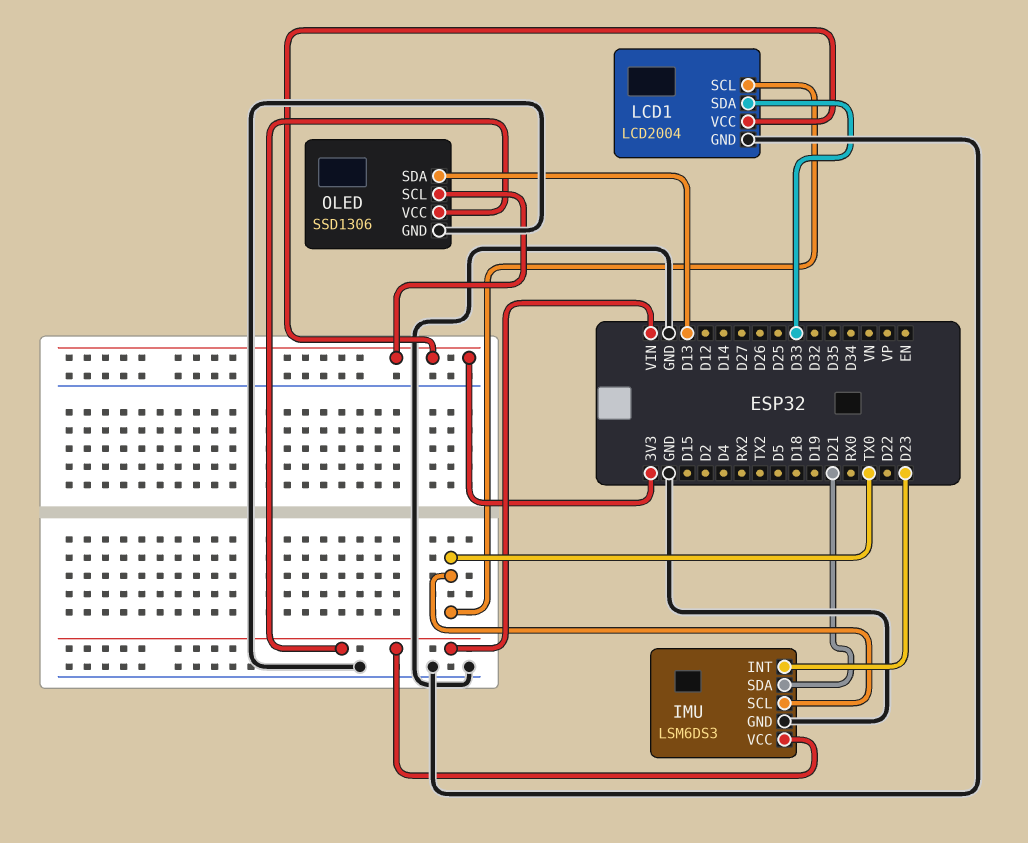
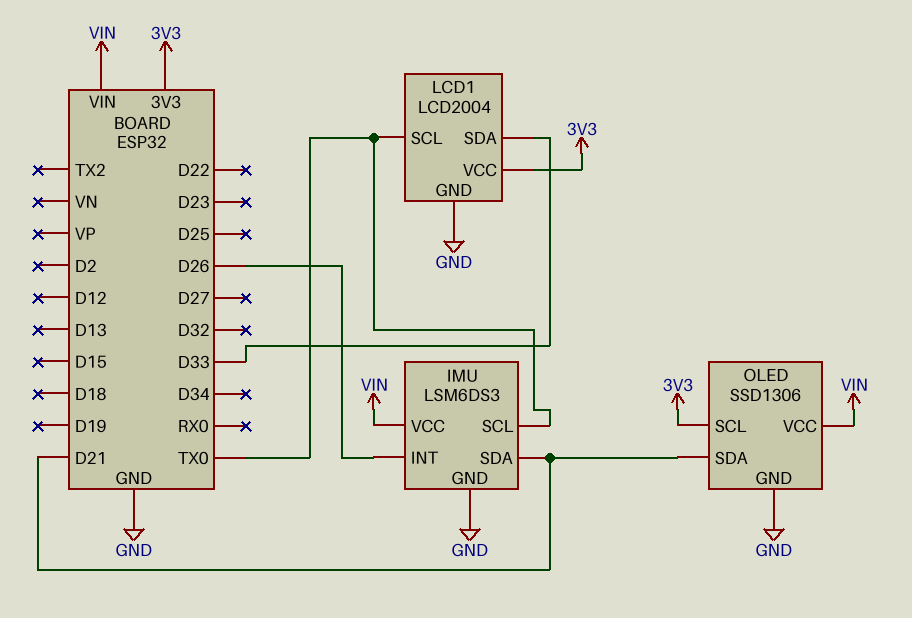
IMU pin INT: D23 -> D26
OLED pin SDA: D13 -> D21

